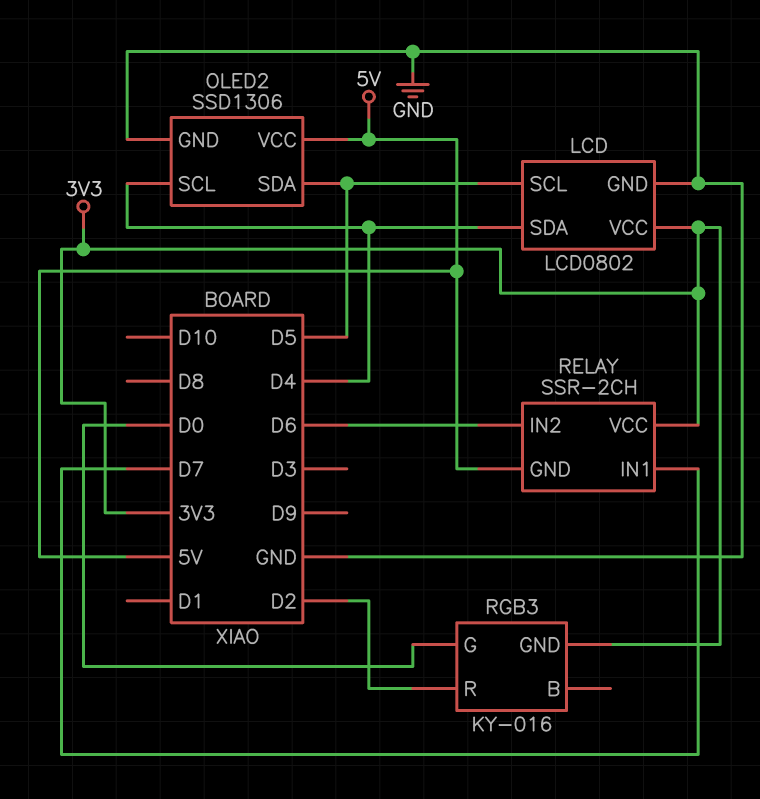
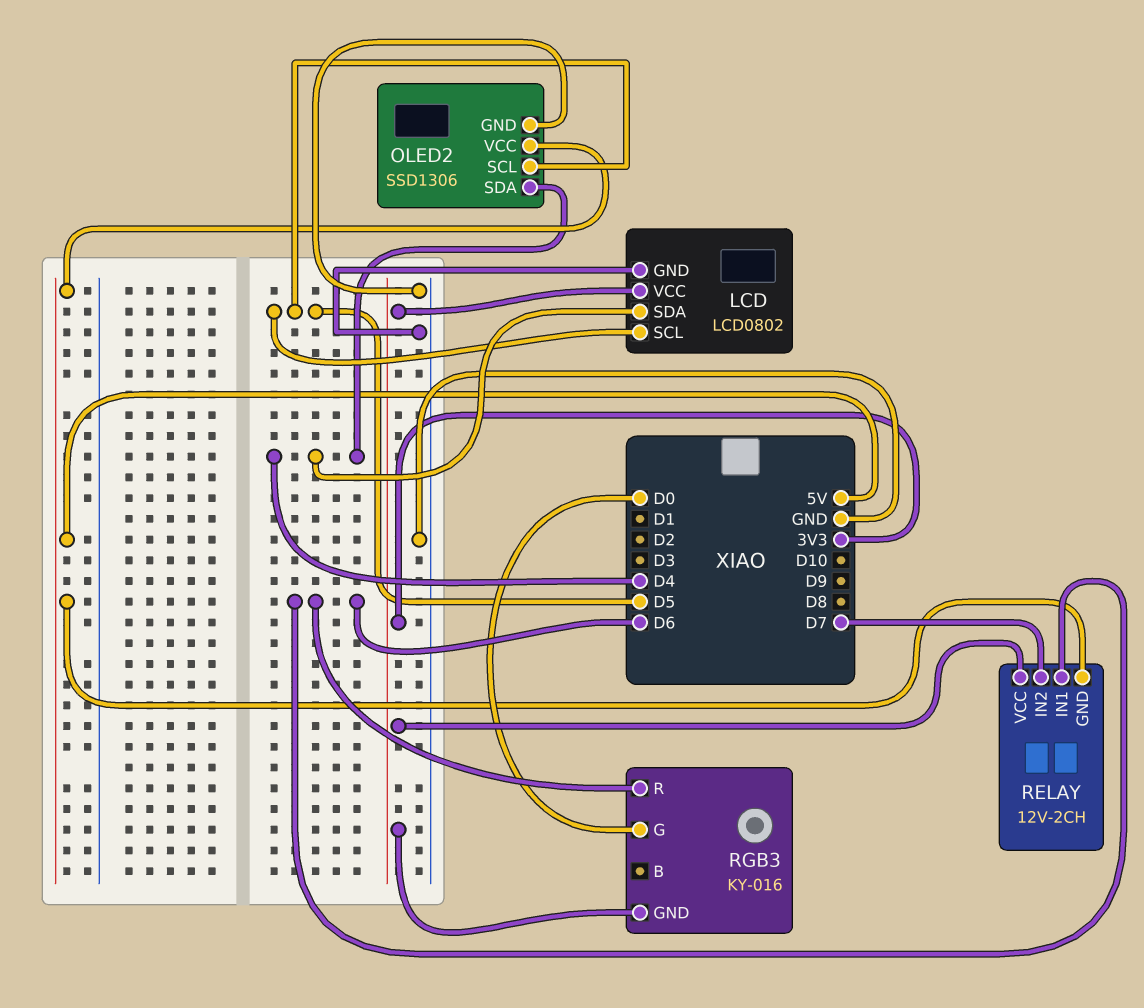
OLED2 pin SCL: D4 -> D5
OLED2 pin SDA: D5 -> D4
RELAY: SSR-2CH -> 12V-2CH
RELAY pin IN1: D7 -> D6
RELAY pin IN2: D6 -> D7
RGB3 pin R: D2 -> D6

